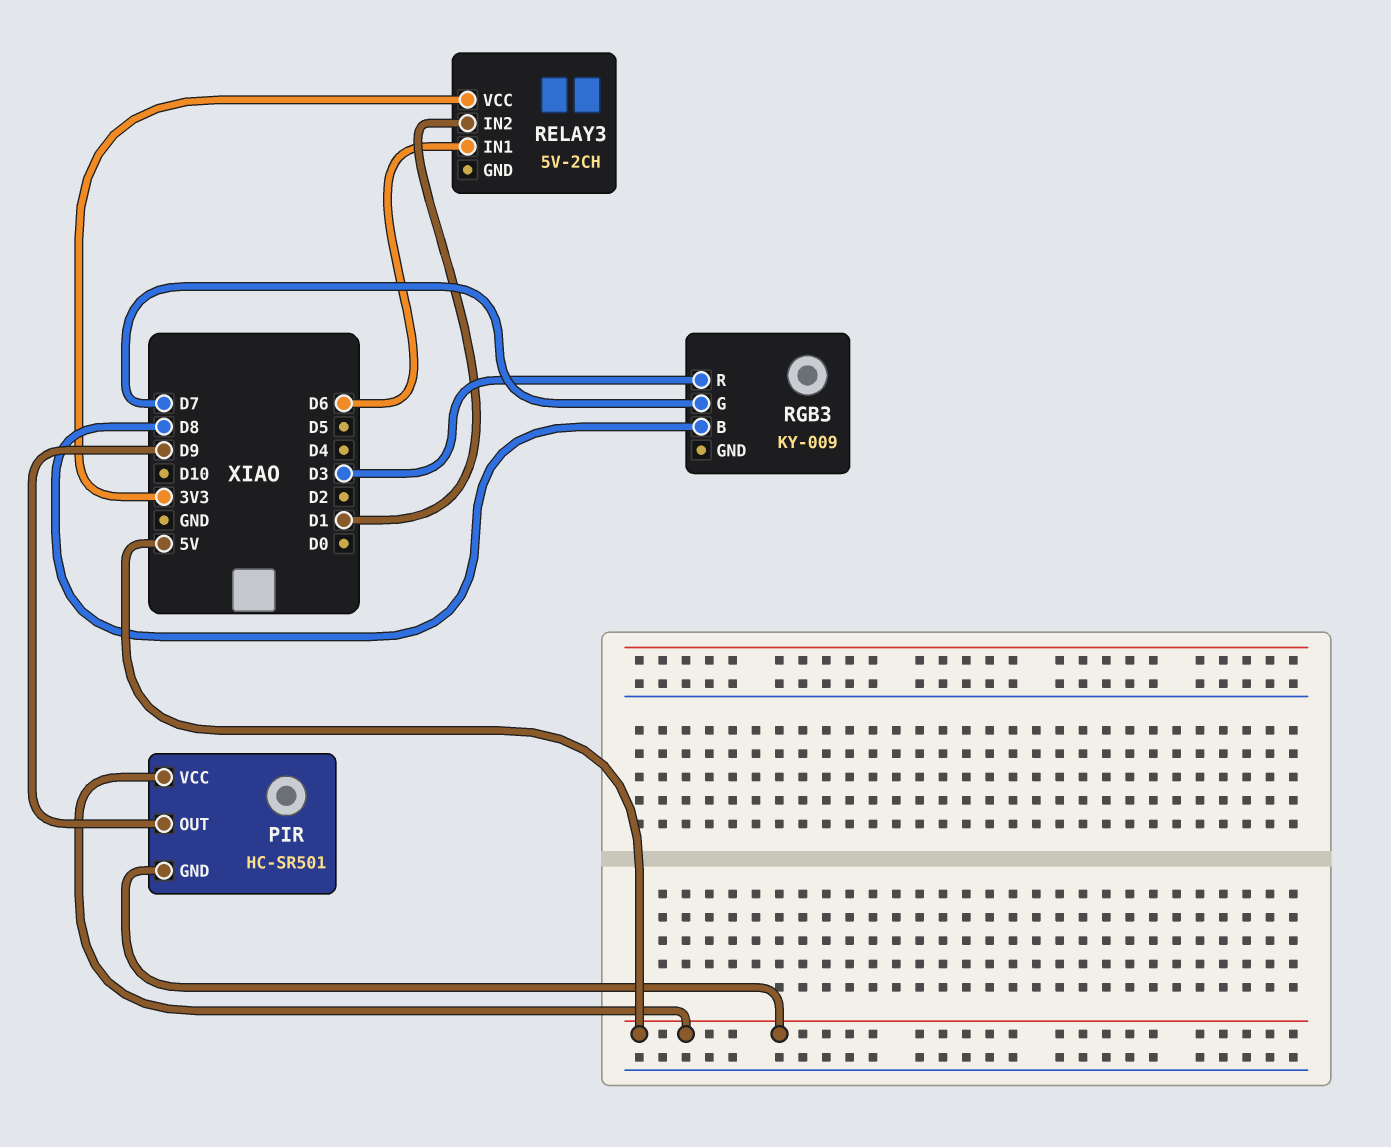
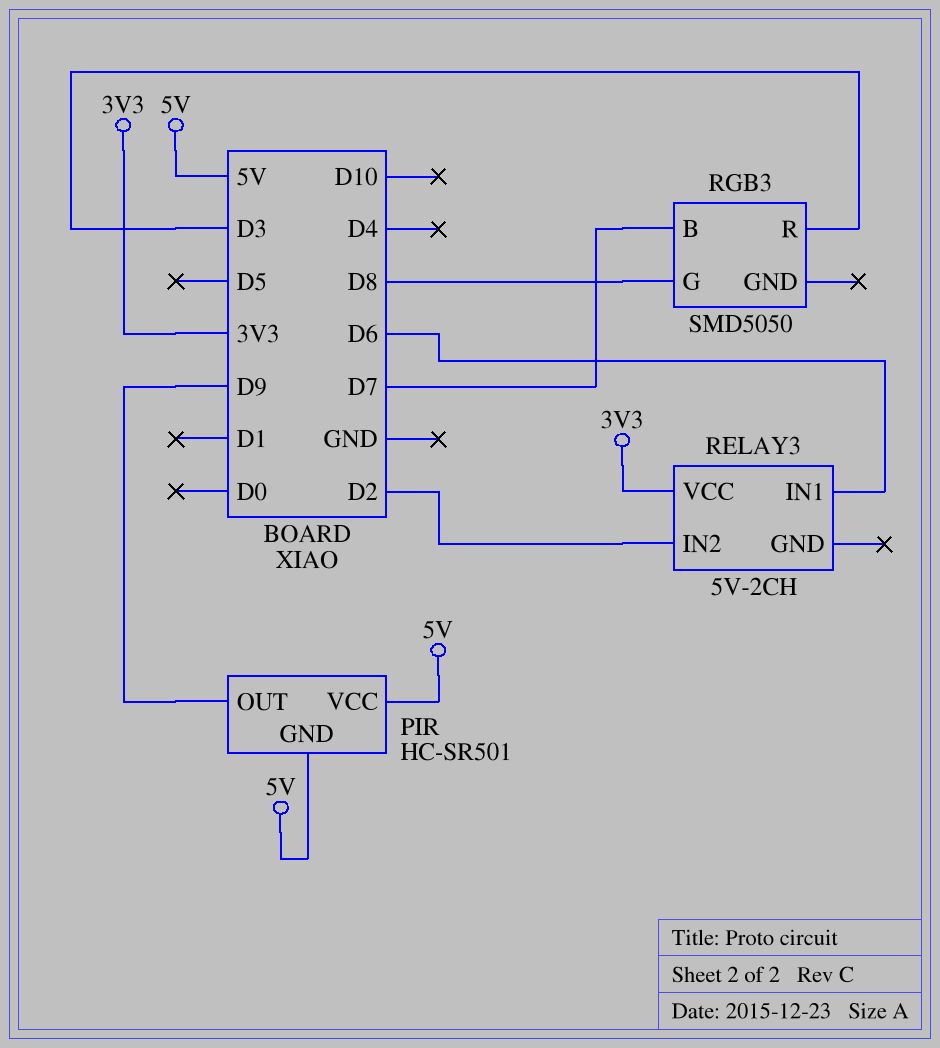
RELAY3 pin IN2: D1 -> D2
RGB3: KY-009 -> SMD5050
RGB3 pin B: D8 -> D7
RGB3 pin G: D7 -> D8

